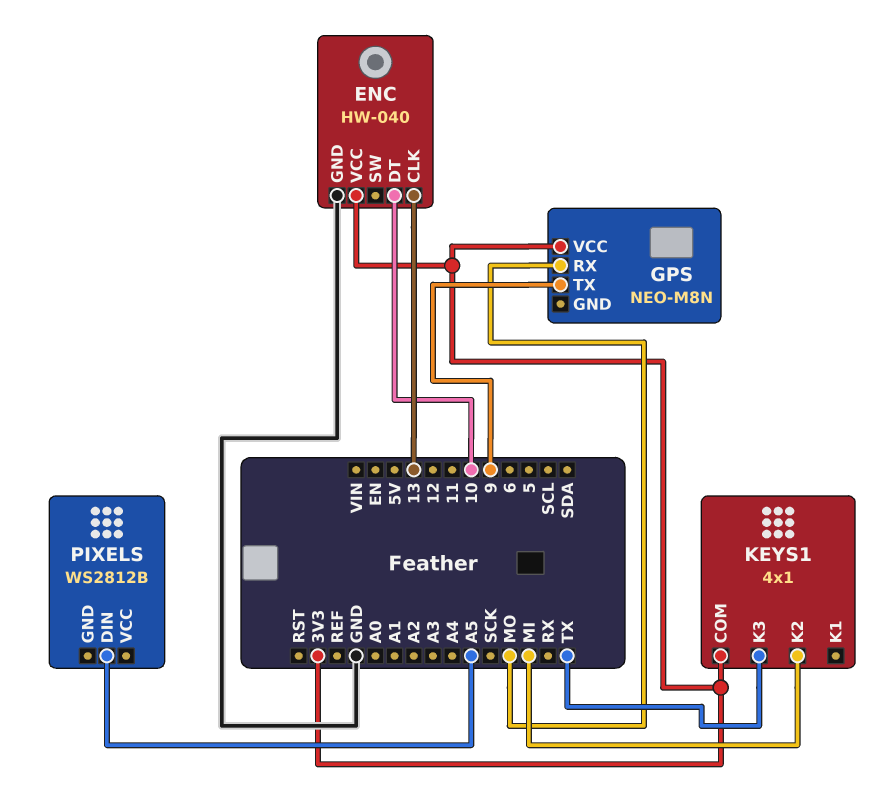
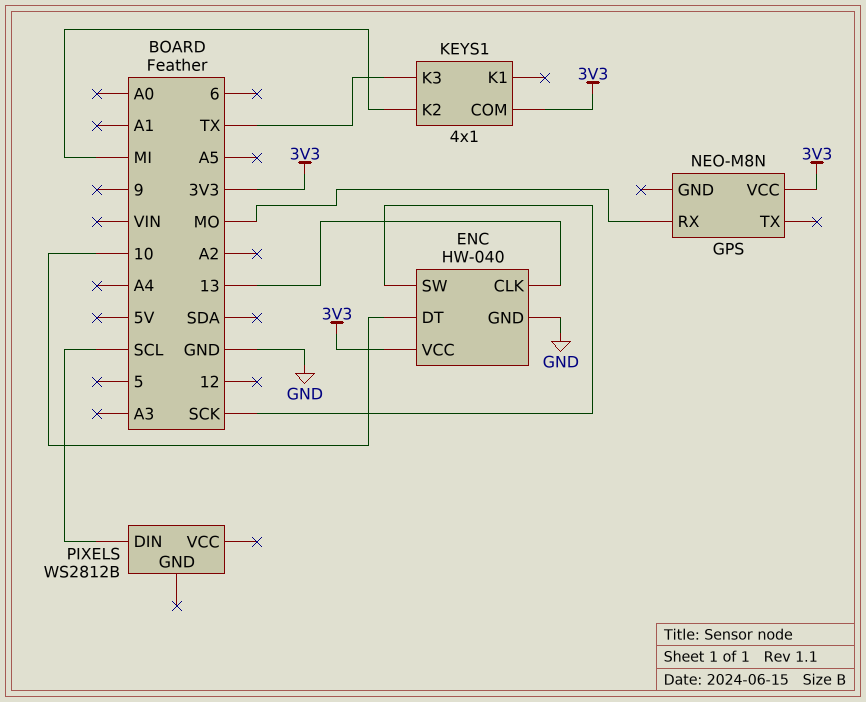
ENC pin SW: none -> SCK
GPS pin TX: 9 -> none
PIXELS pin DIN: A5 -> SCL

